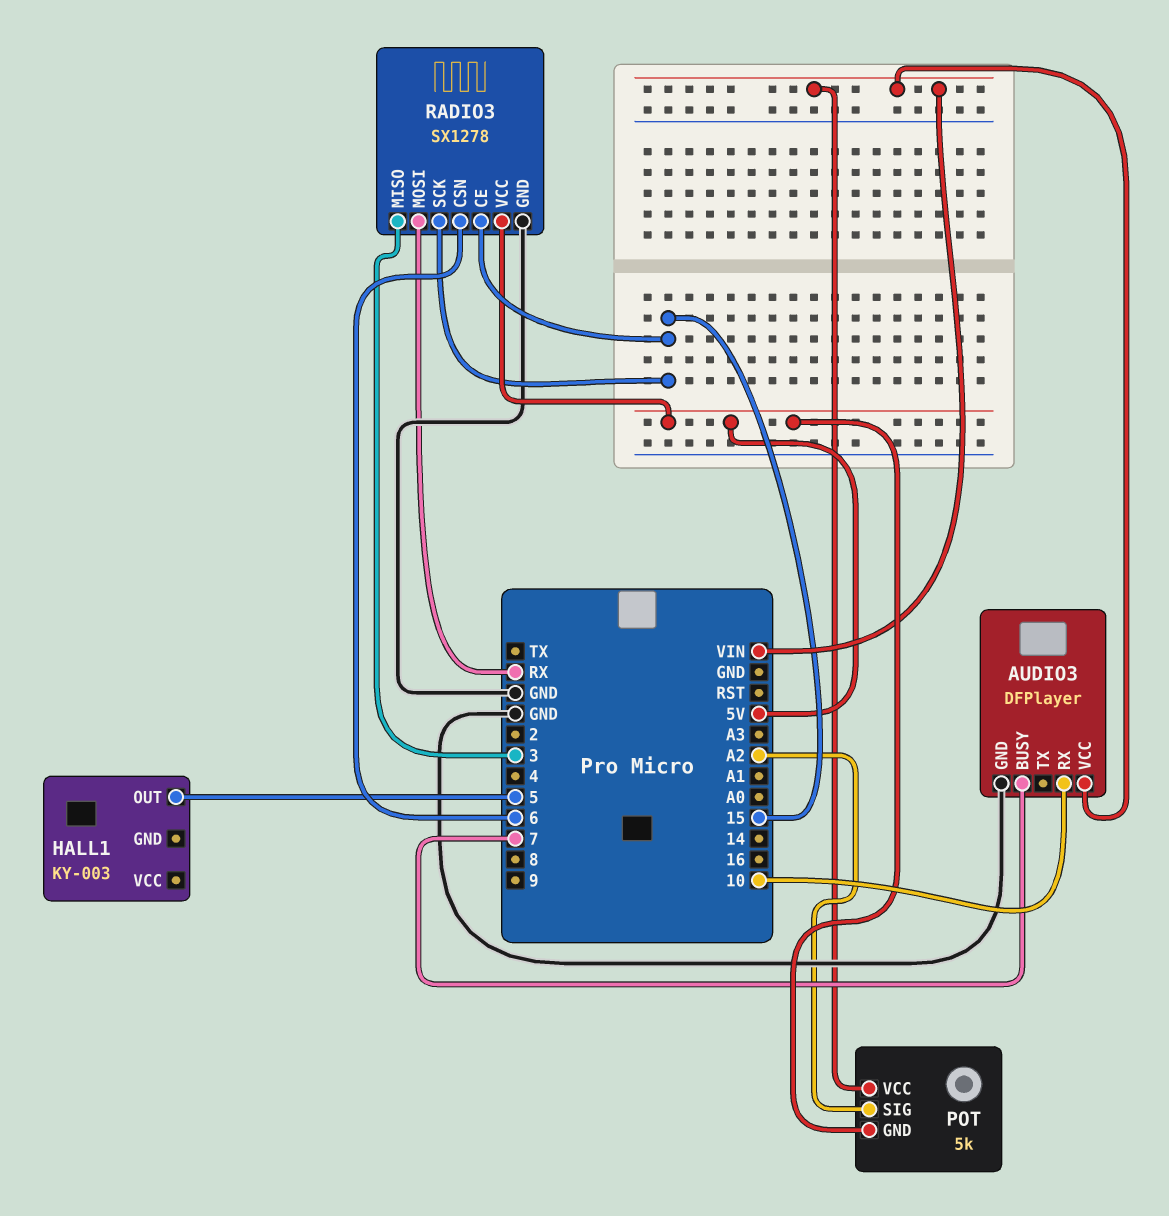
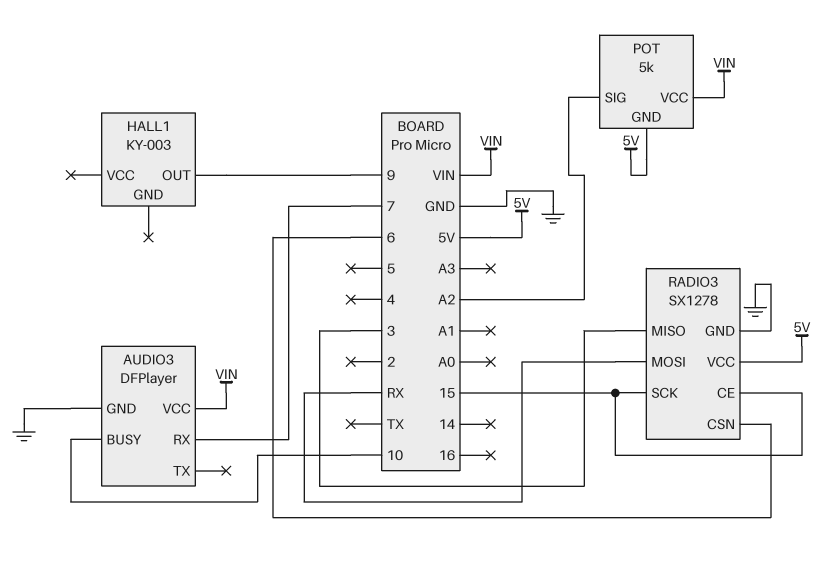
AUDIO3 pin BUSY: 7 -> 10
AUDIO3 pin RX: 10 -> 7
HALL1 pin OUT: 5 -> 9

